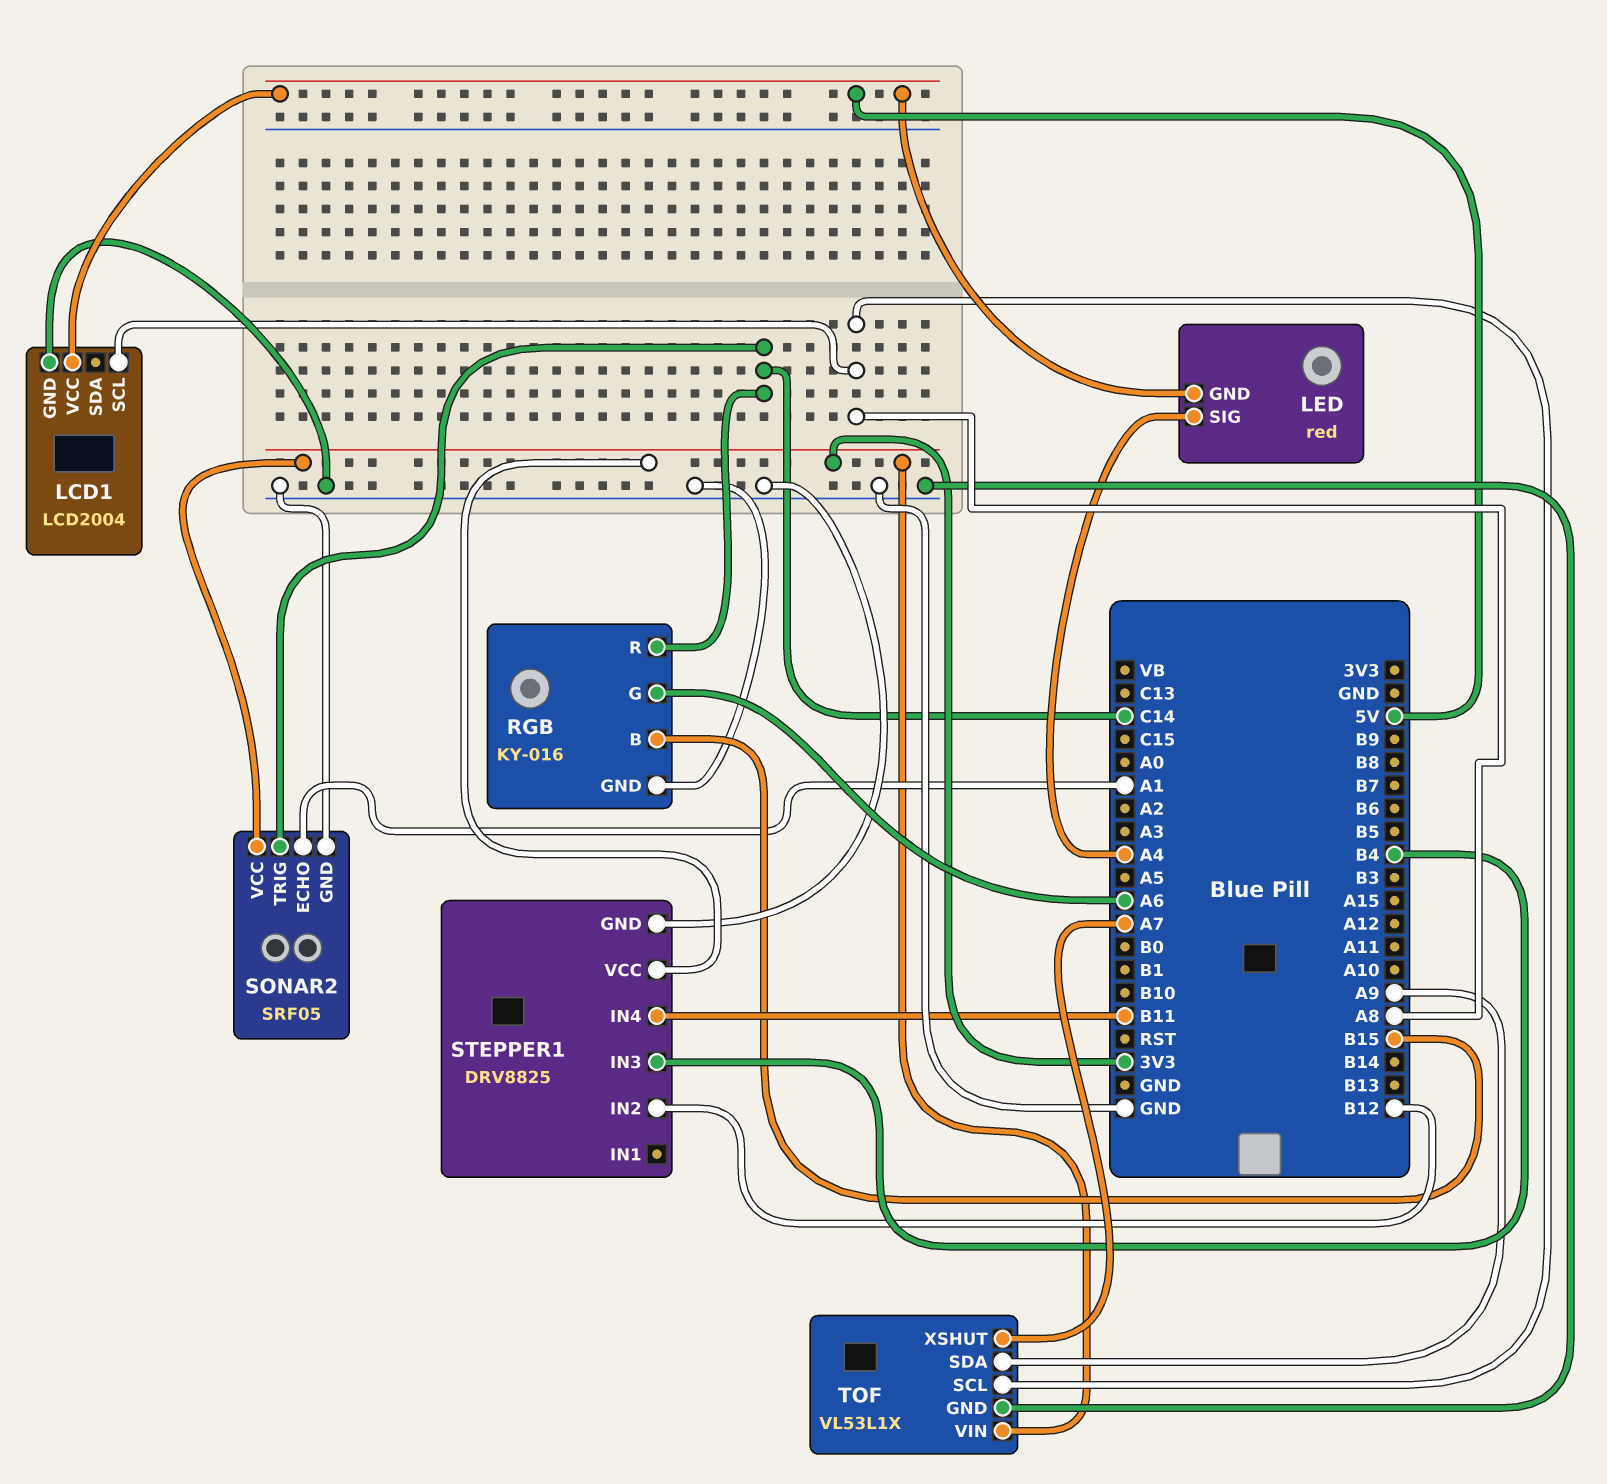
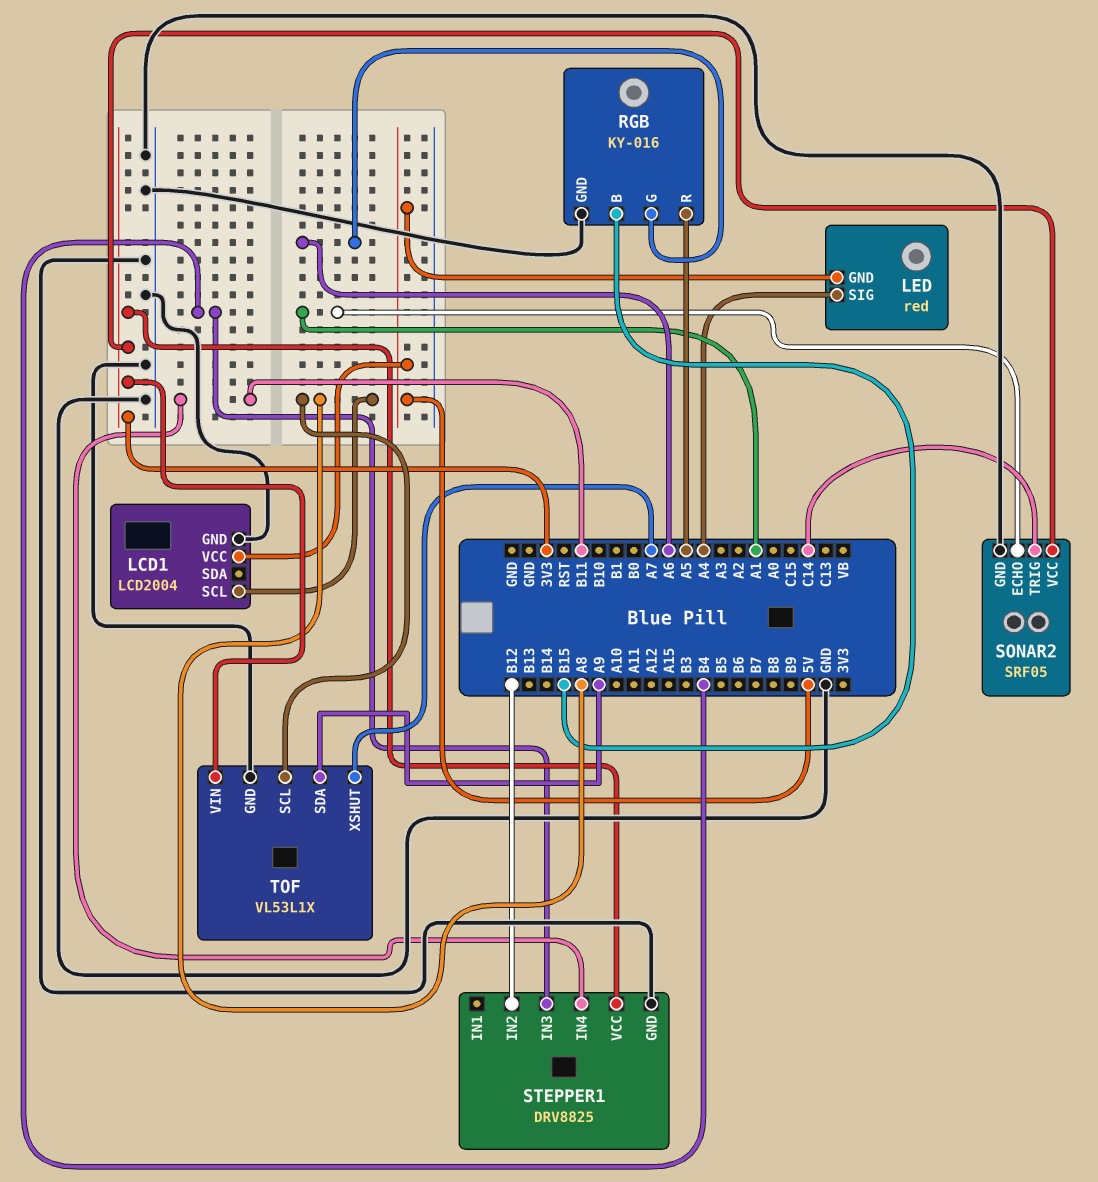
RGB pin R: C14 -> A5

